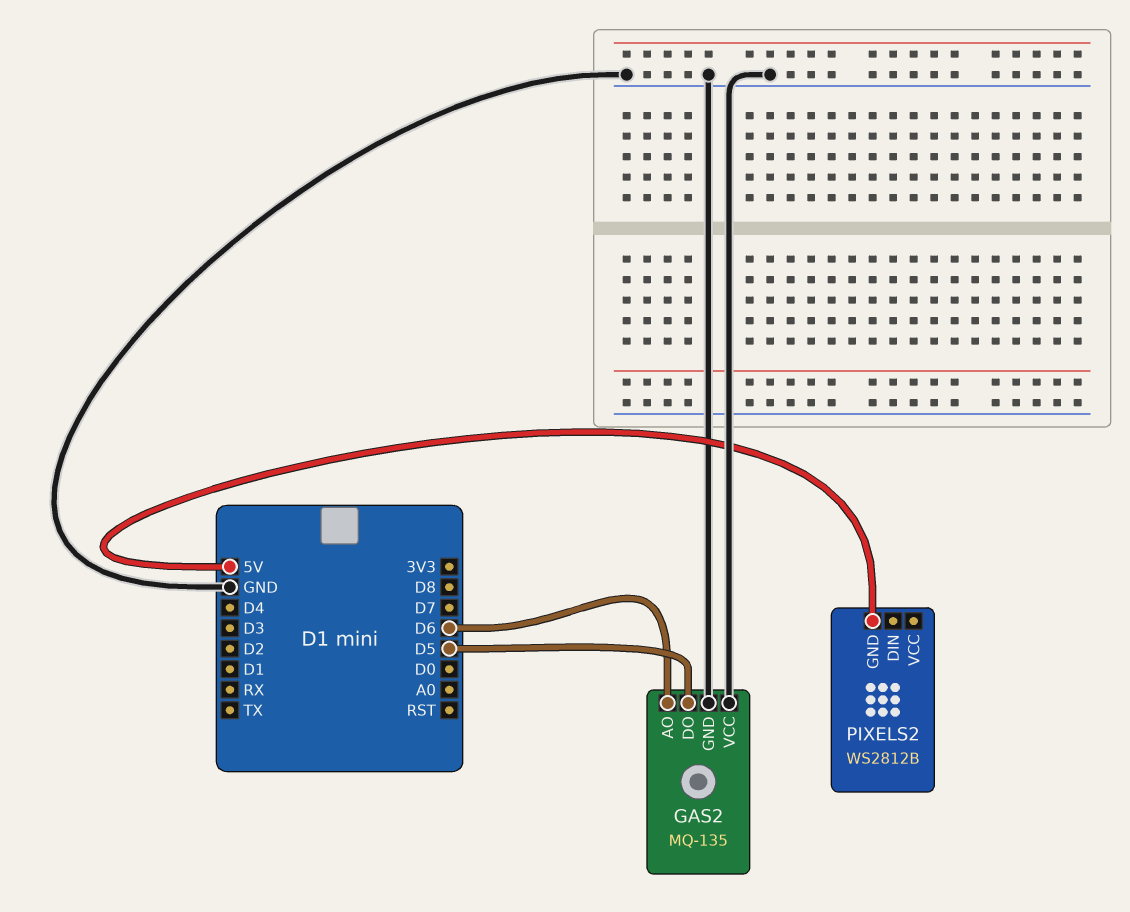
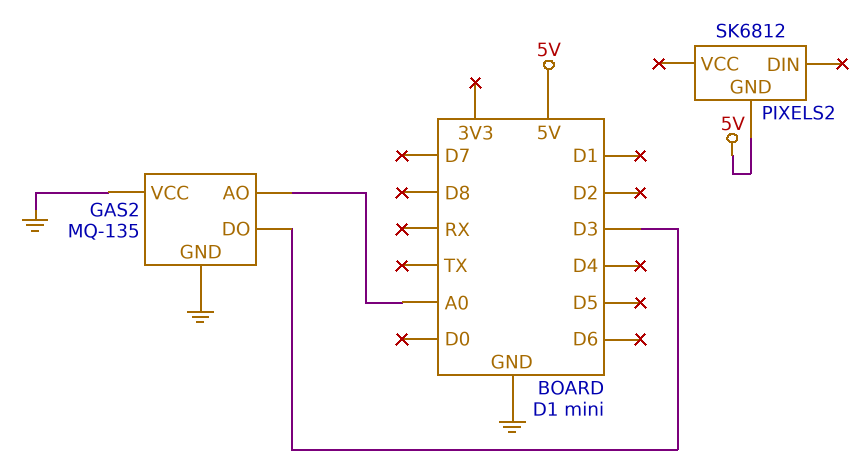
GAS2 pin AO: D6 -> A0
GAS2 pin DO: D5 -> D3
PIXELS2: WS2812B -> SK6812

